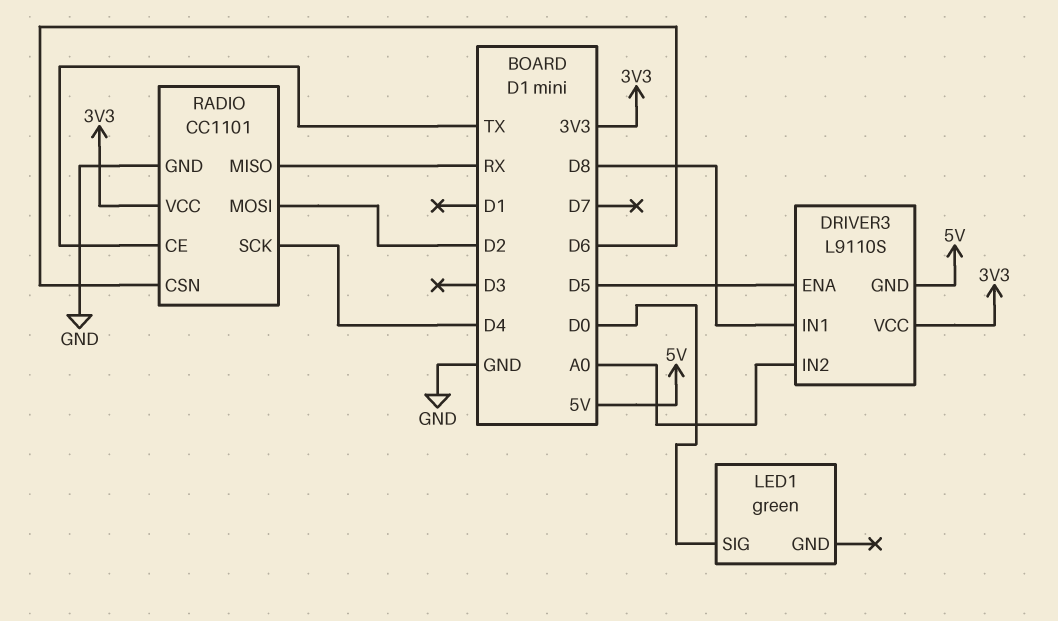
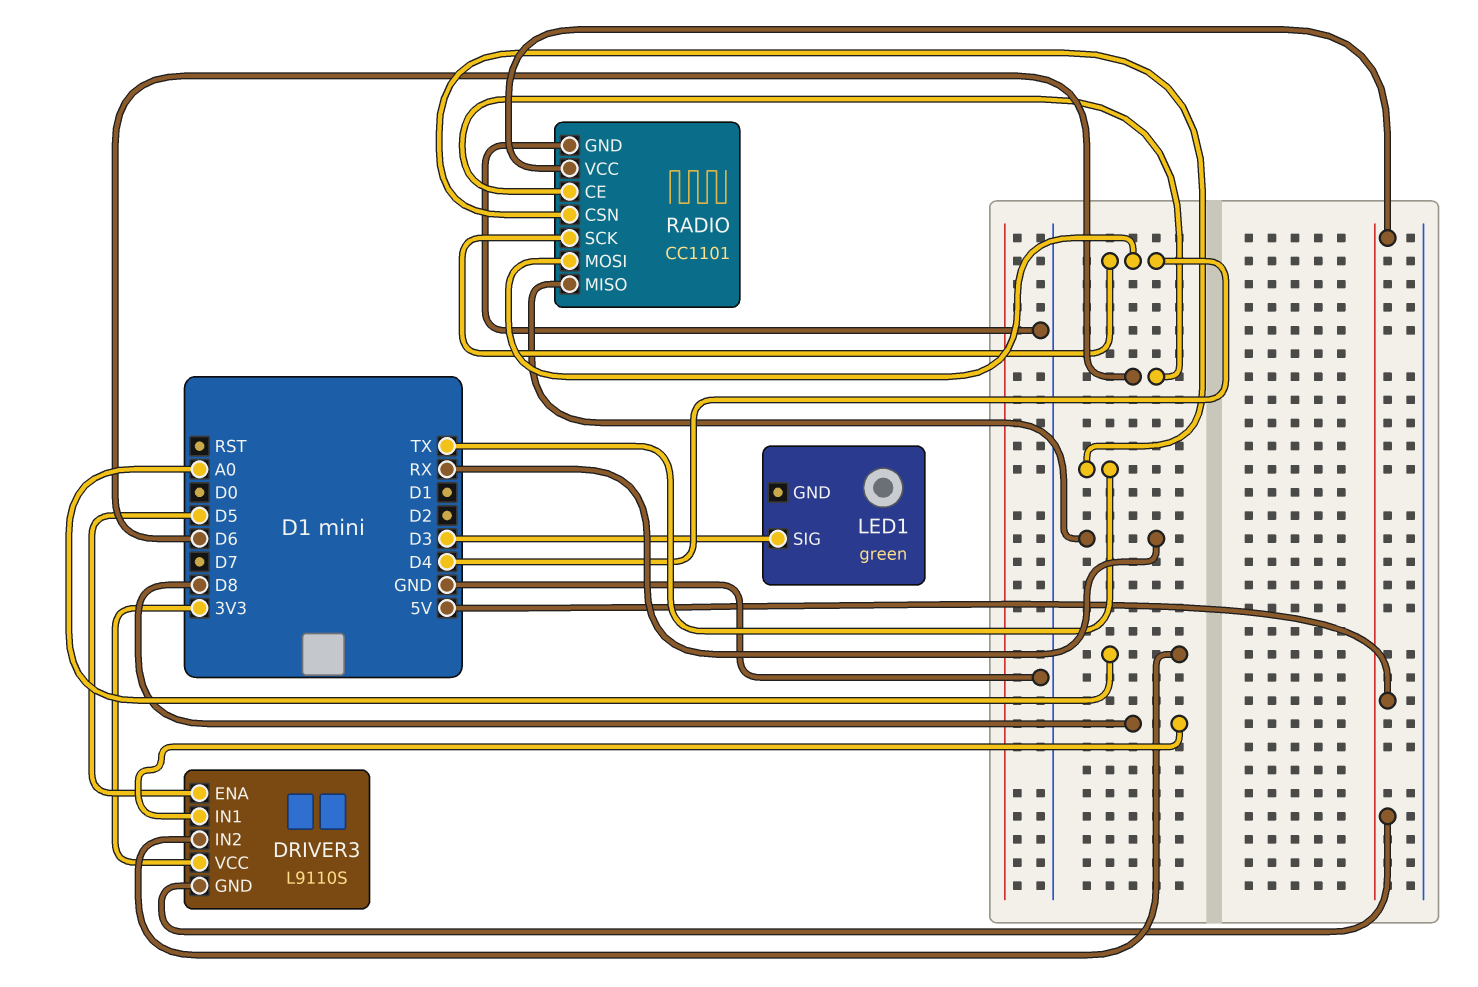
LED1 pin SIG: D0 -> D3
RADIO pin CE: TX -> D6
RADIO pin CSN: D6 -> TX
RADIO pin MOSI: D2 -> D4
RADIO pin VCC: 3V3 -> 5V

